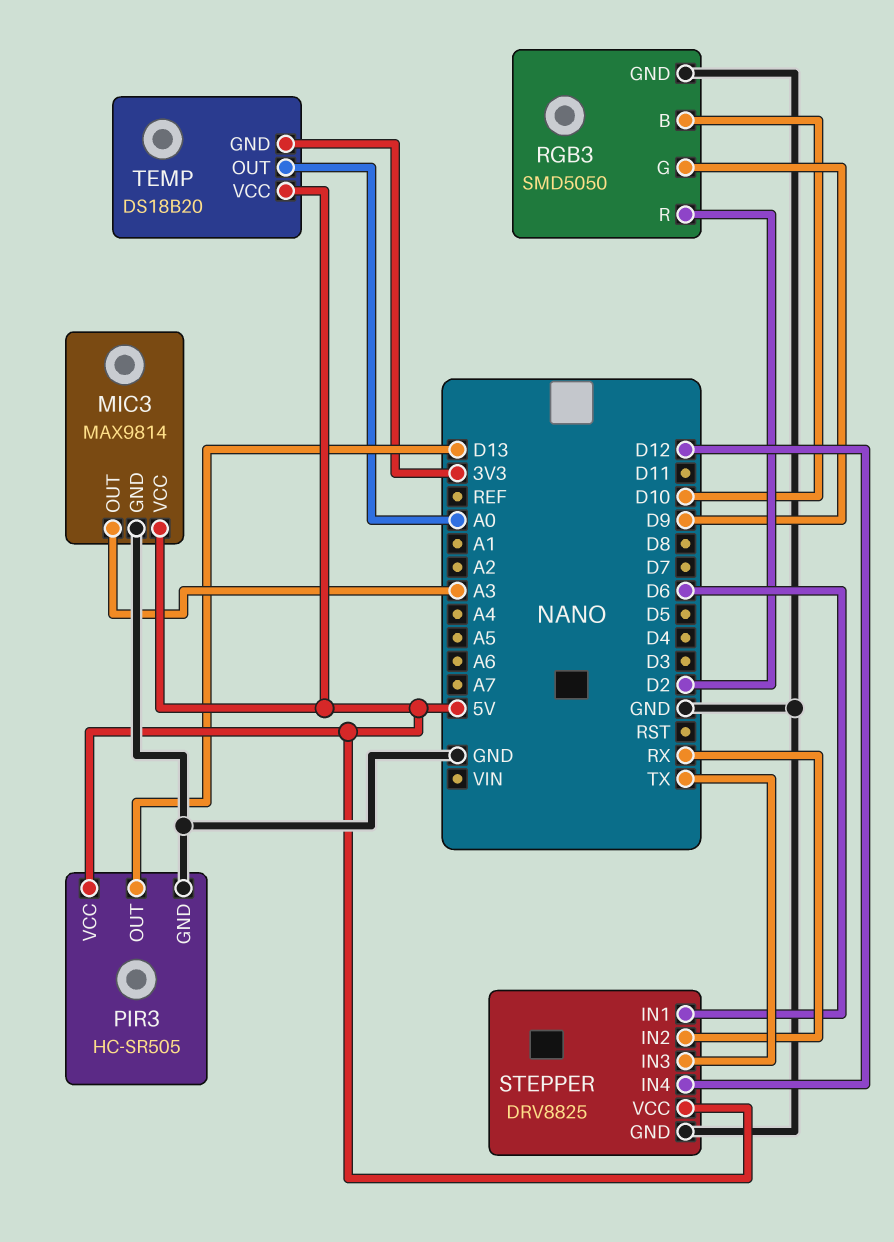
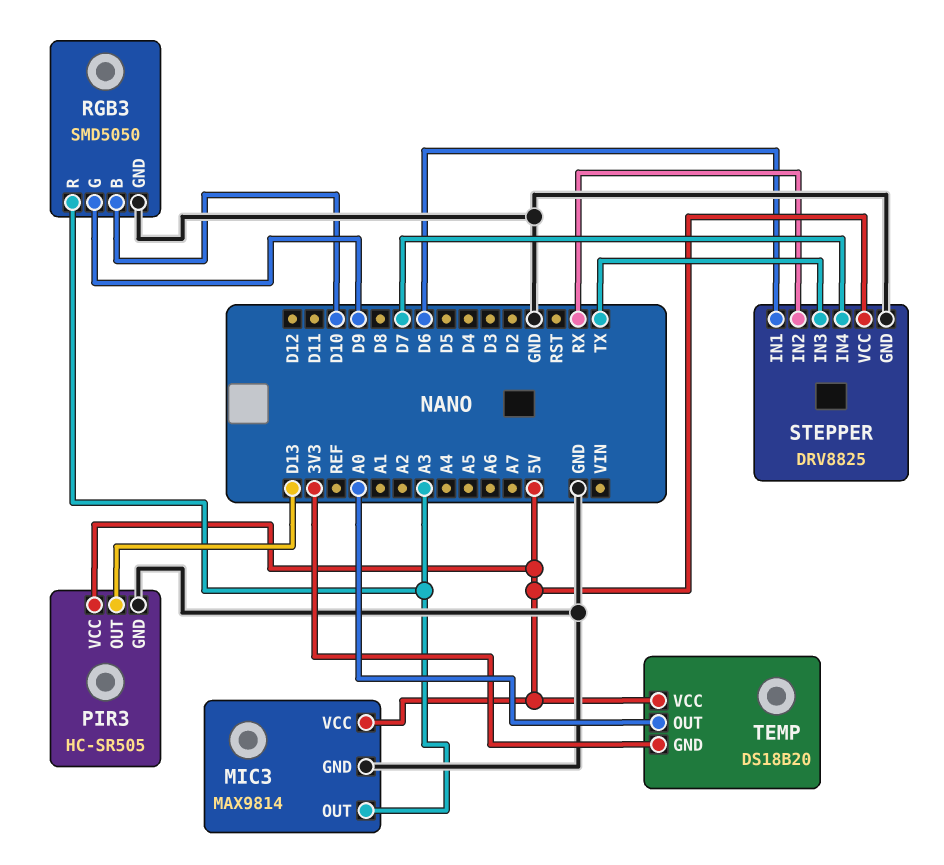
RGB3 pin R: D2 -> A3
STEPPER pin IN4: D12 -> D7

